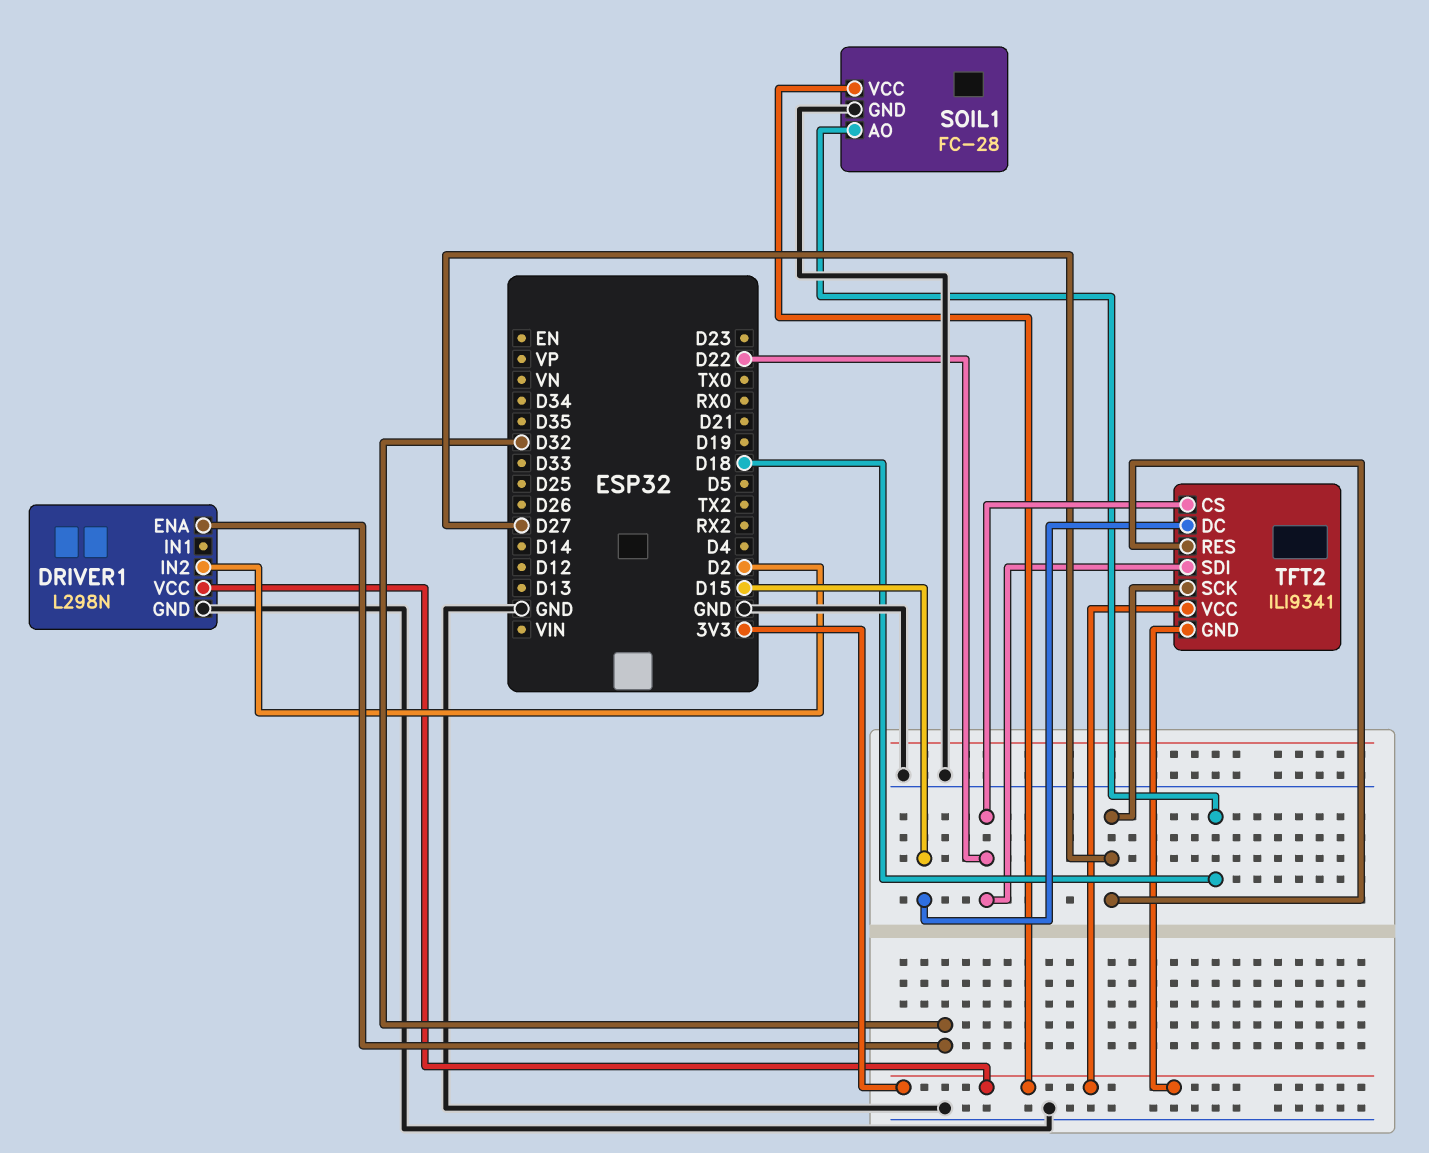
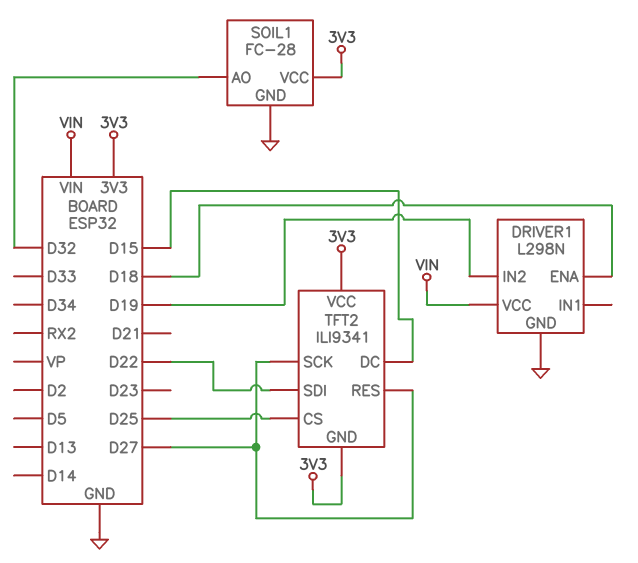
DRIVER1 pin ENA: D32 -> D18
DRIVER1 pin IN2: D2 -> D19
DRIVER1 pin VCC: 3V3 -> VIN
SOIL1 pin AO: D18 -> D32
TFT2 pin CS: D22 -> D25

